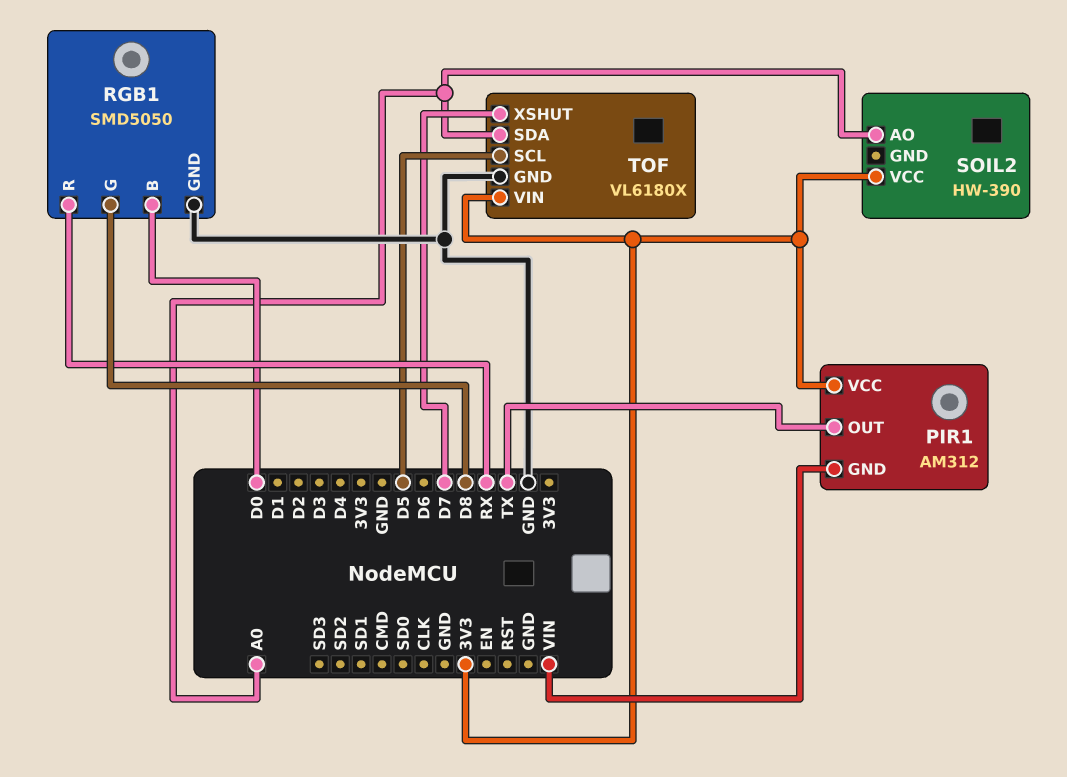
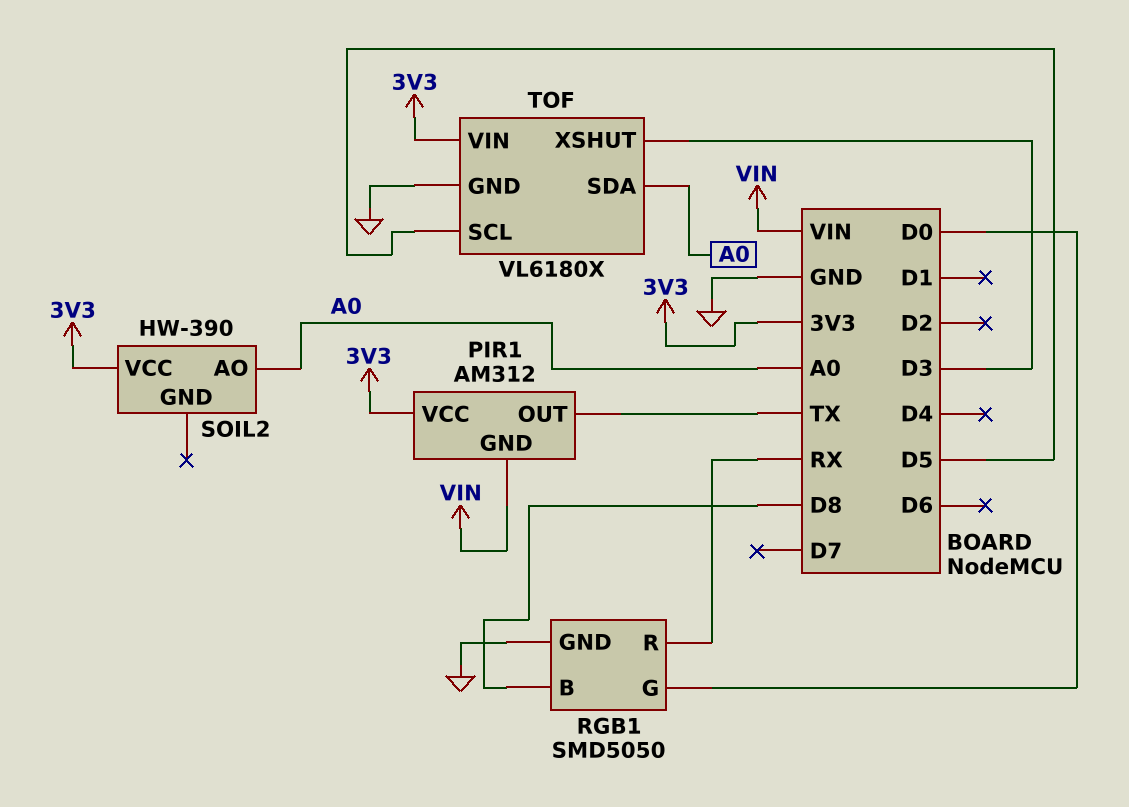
RGB1 pin B: D0 -> D8
RGB1 pin G: D8 -> D0
TOF pin XSHUT: D7 -> D3

